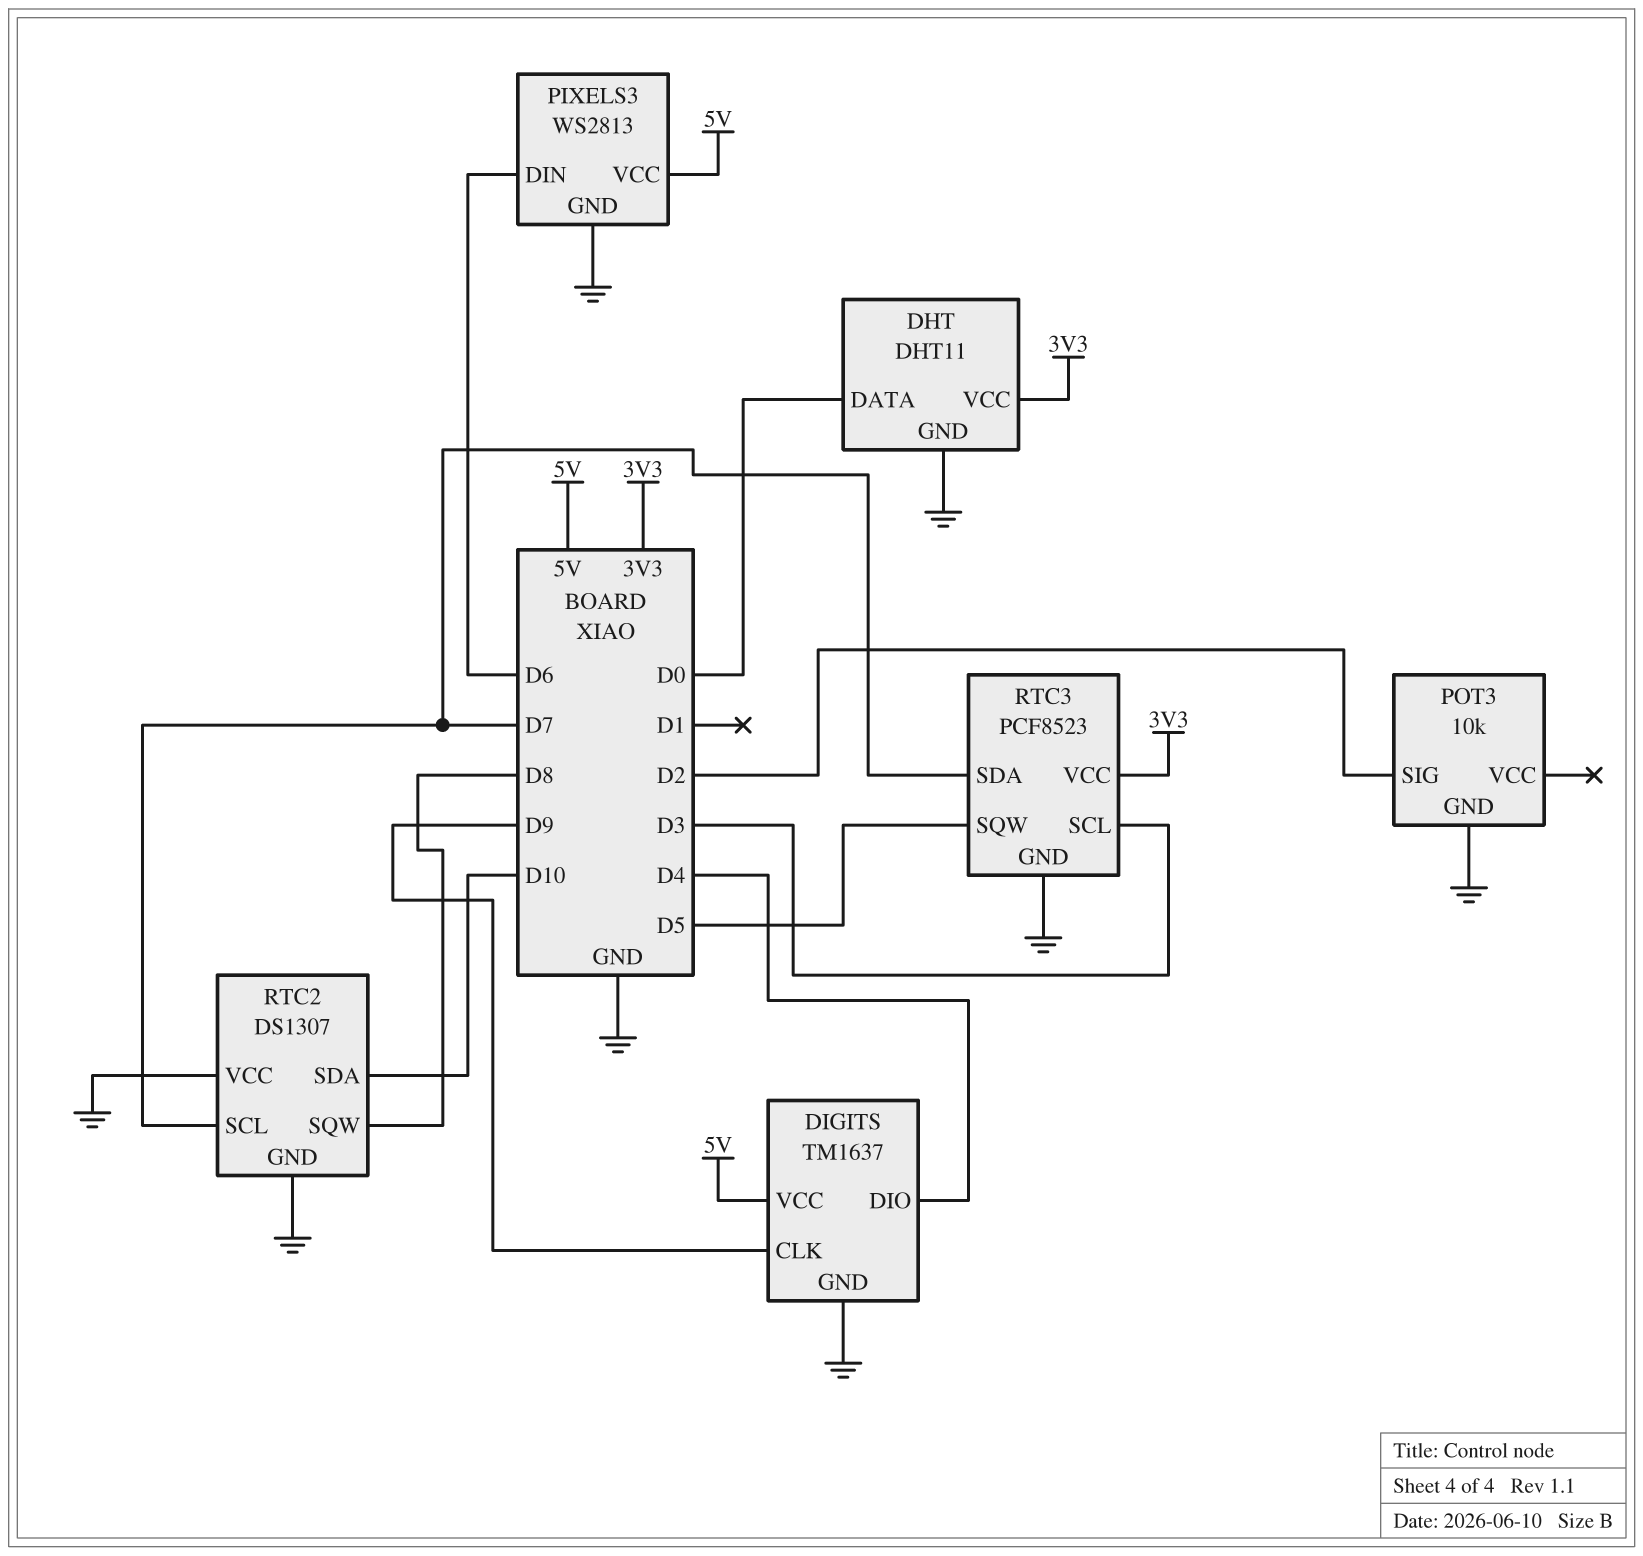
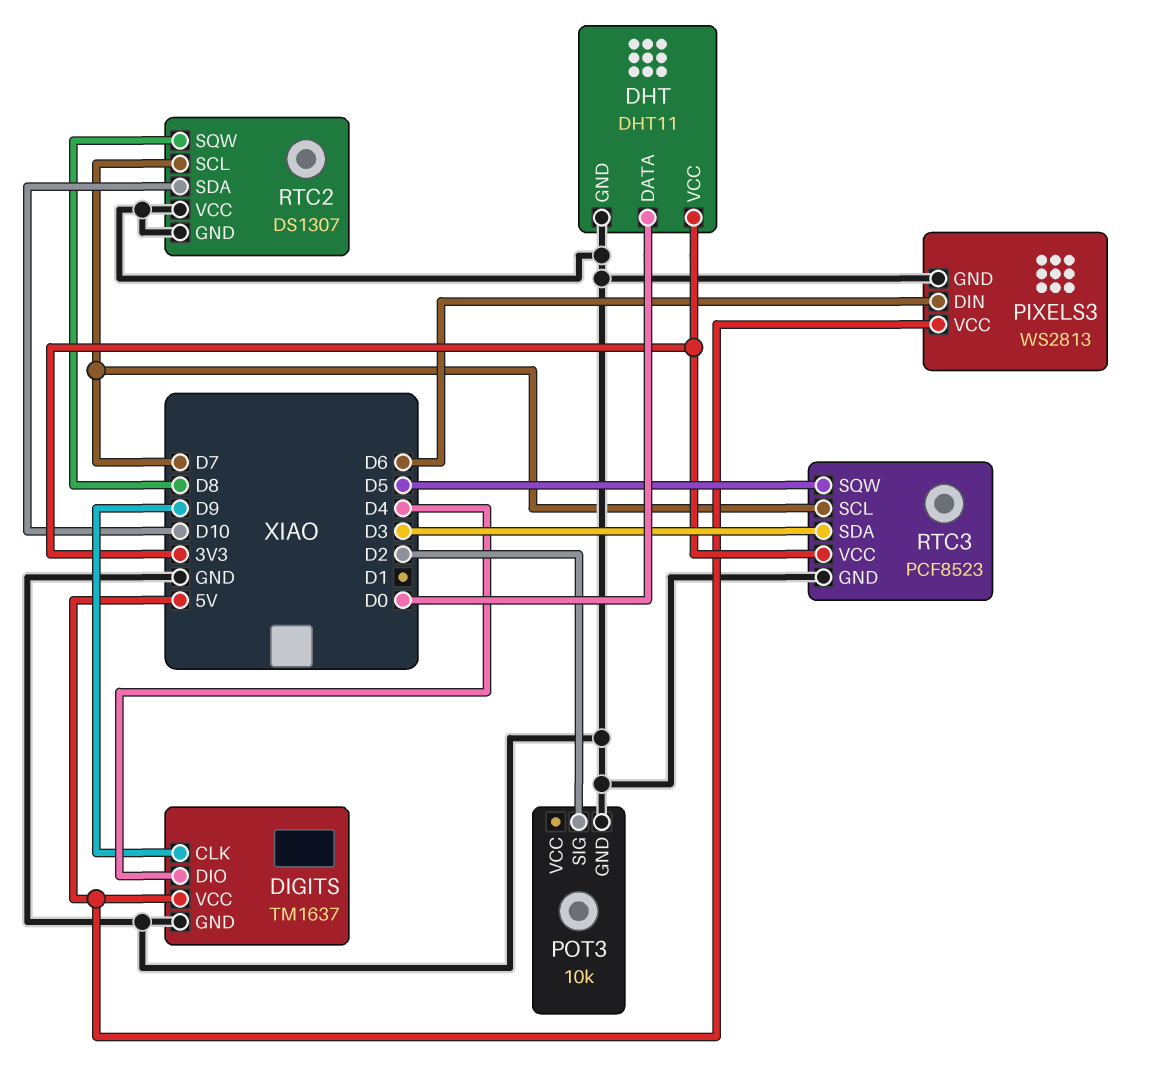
RTC3 pin SCL: D3 -> D7
RTC3 pin SDA: D7 -> D3

